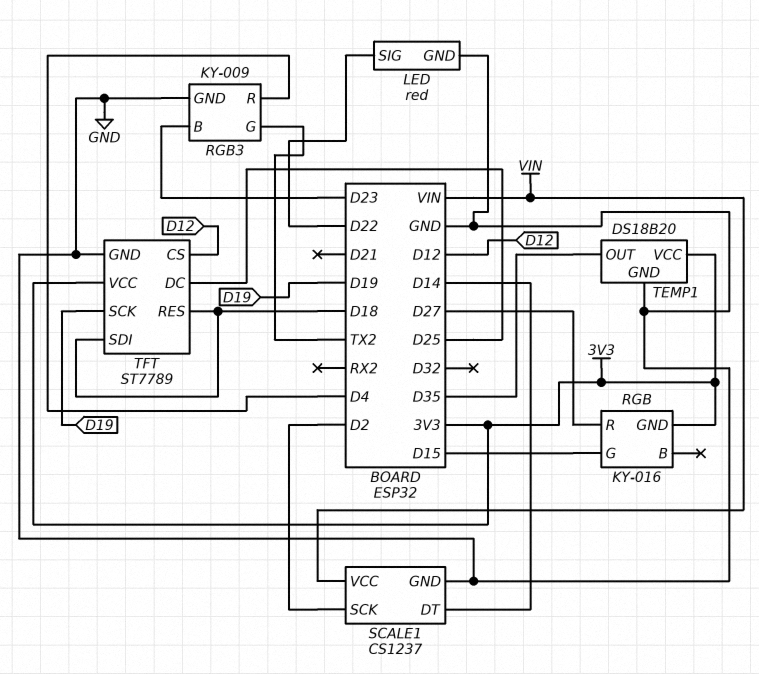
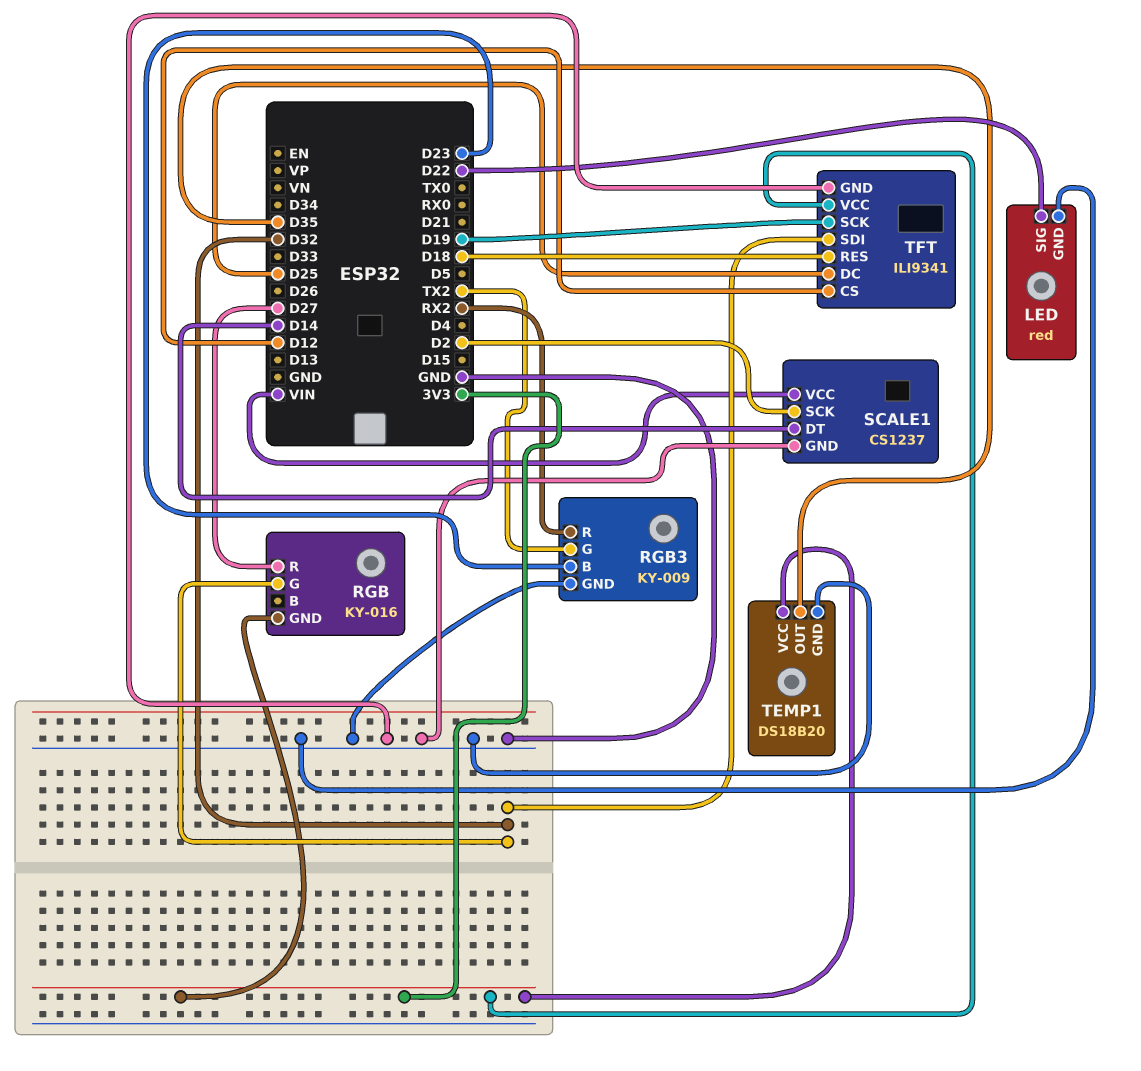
RGB pin G: D15 -> D32
RGB3 pin R: D4 -> RX2
TFT: ST7789 -> ILI9341
TFT pin SDI: D18 -> D32

